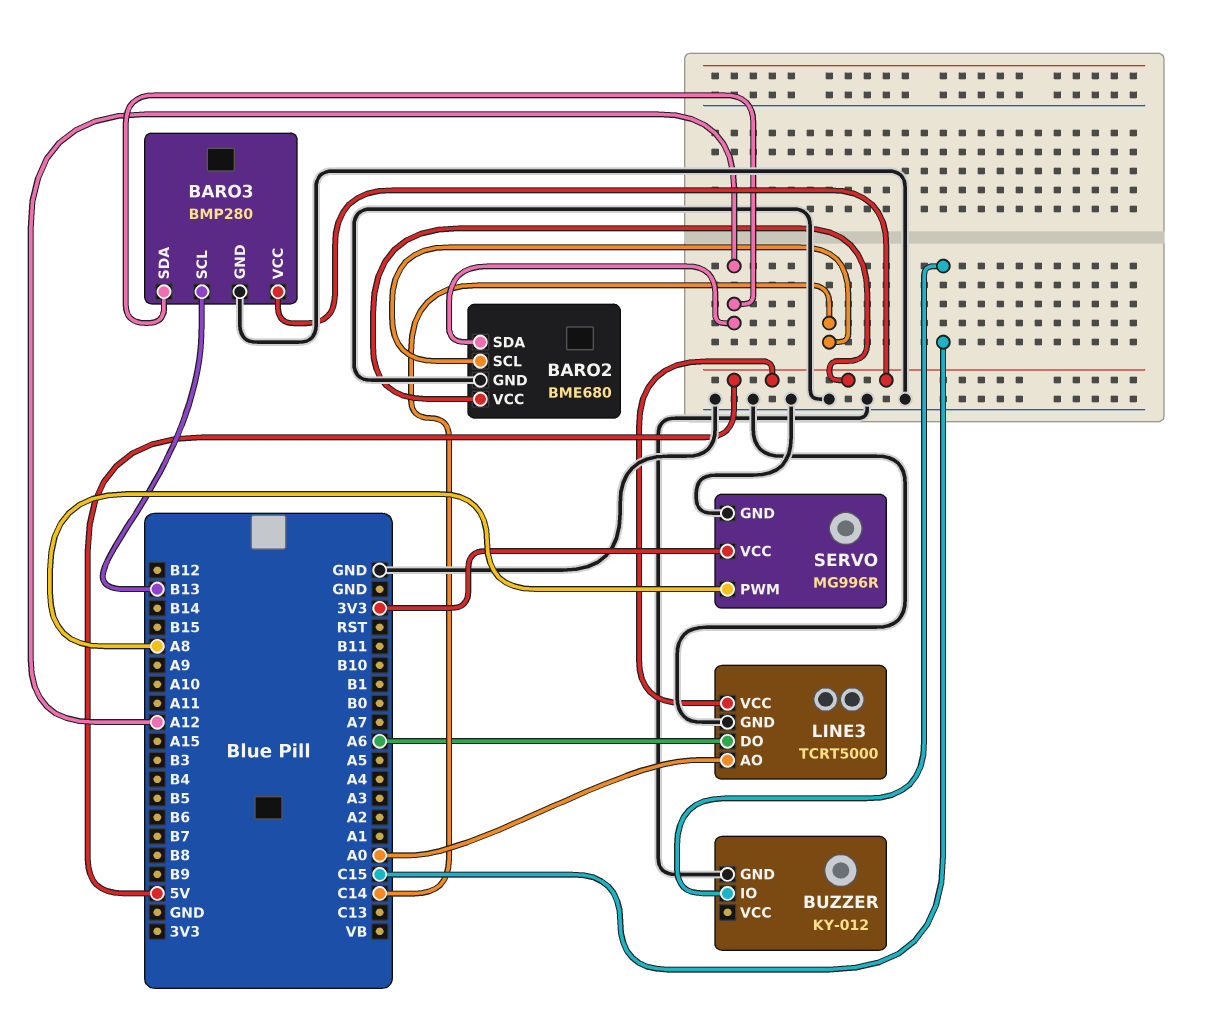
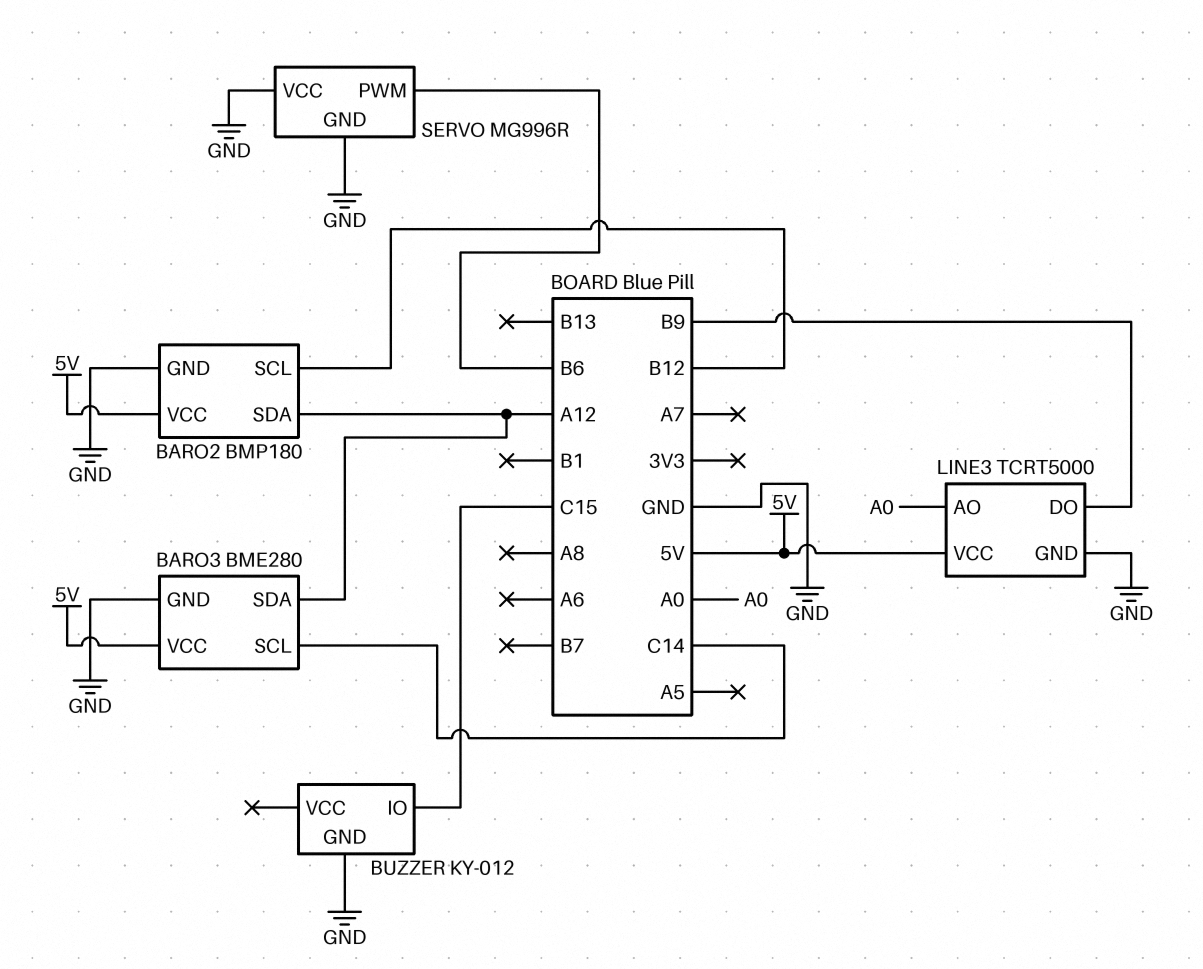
BARO2: BME680 -> BMP180
BARO2 pin SCL: C14 -> B12
BARO3: BMP280 -> BME280
BARO3 pin SCL: B13 -> C14
LINE3 pin DO: A6 -> B9
SERVO pin PWM: A8 -> B6
SERVO pin VCC: 3V3 -> GND

